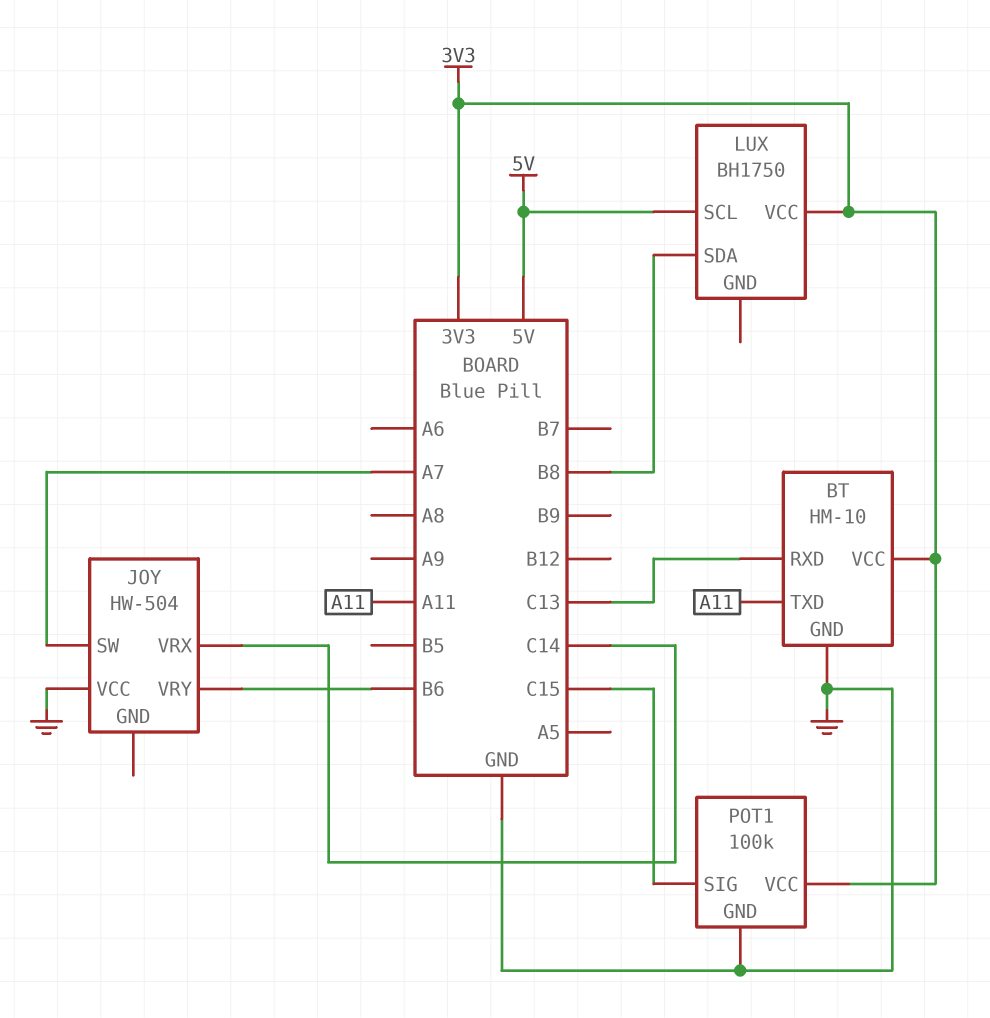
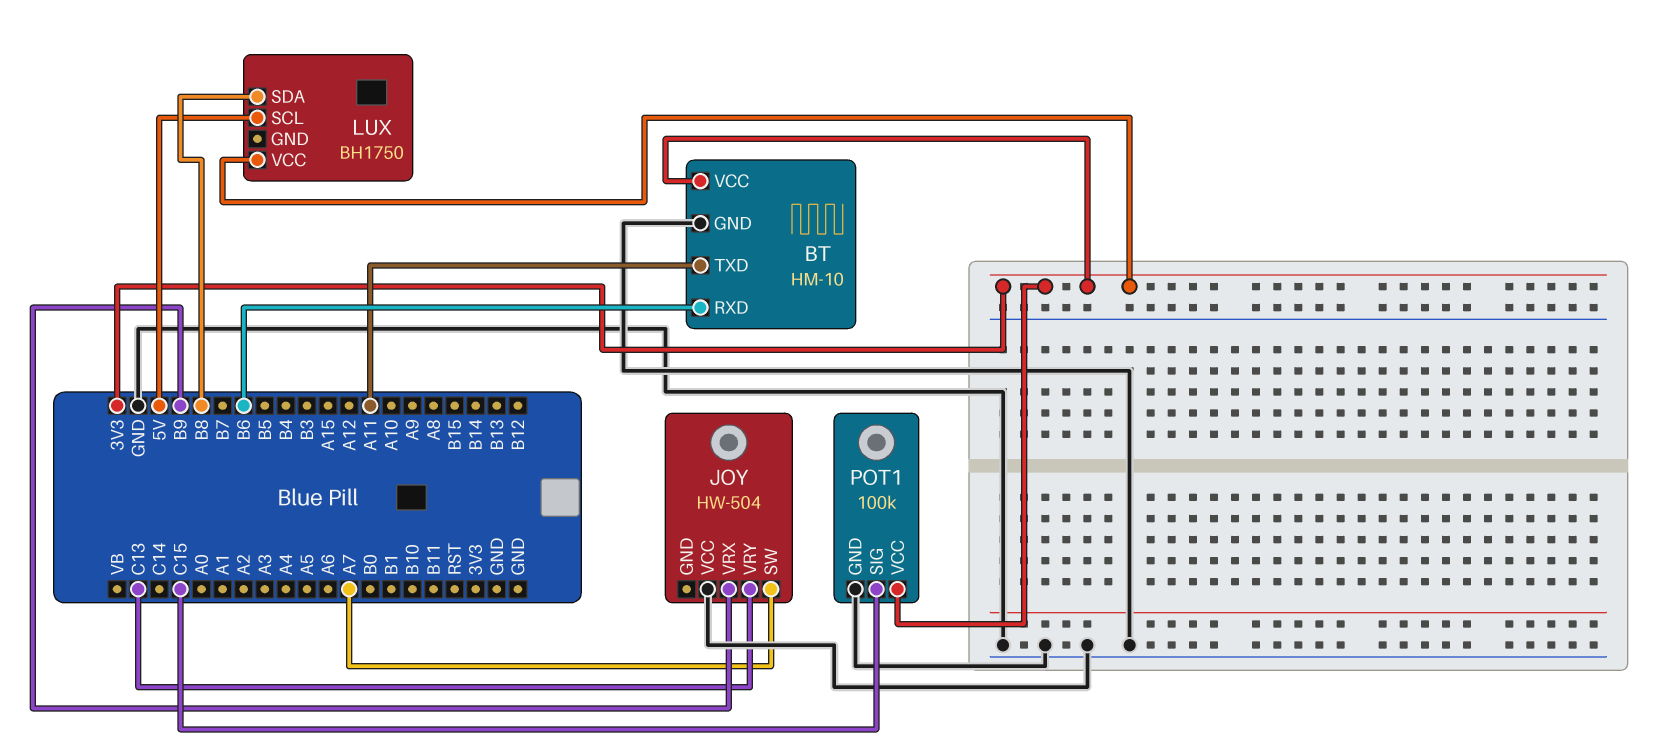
BT pin RXD: C13 -> B6
JOY pin VRX: C14 -> B9
JOY pin VRY: B6 -> C13

